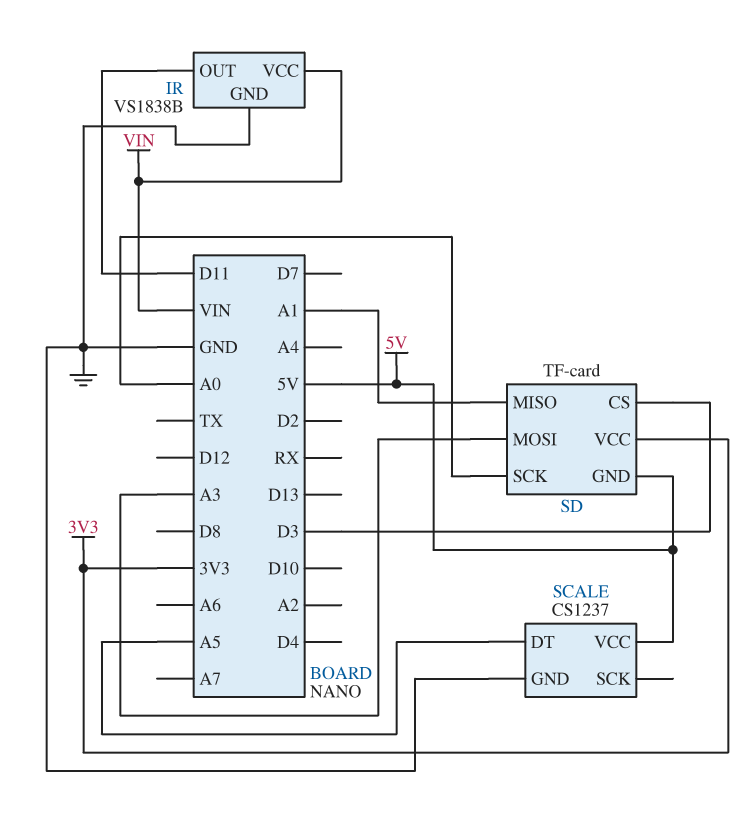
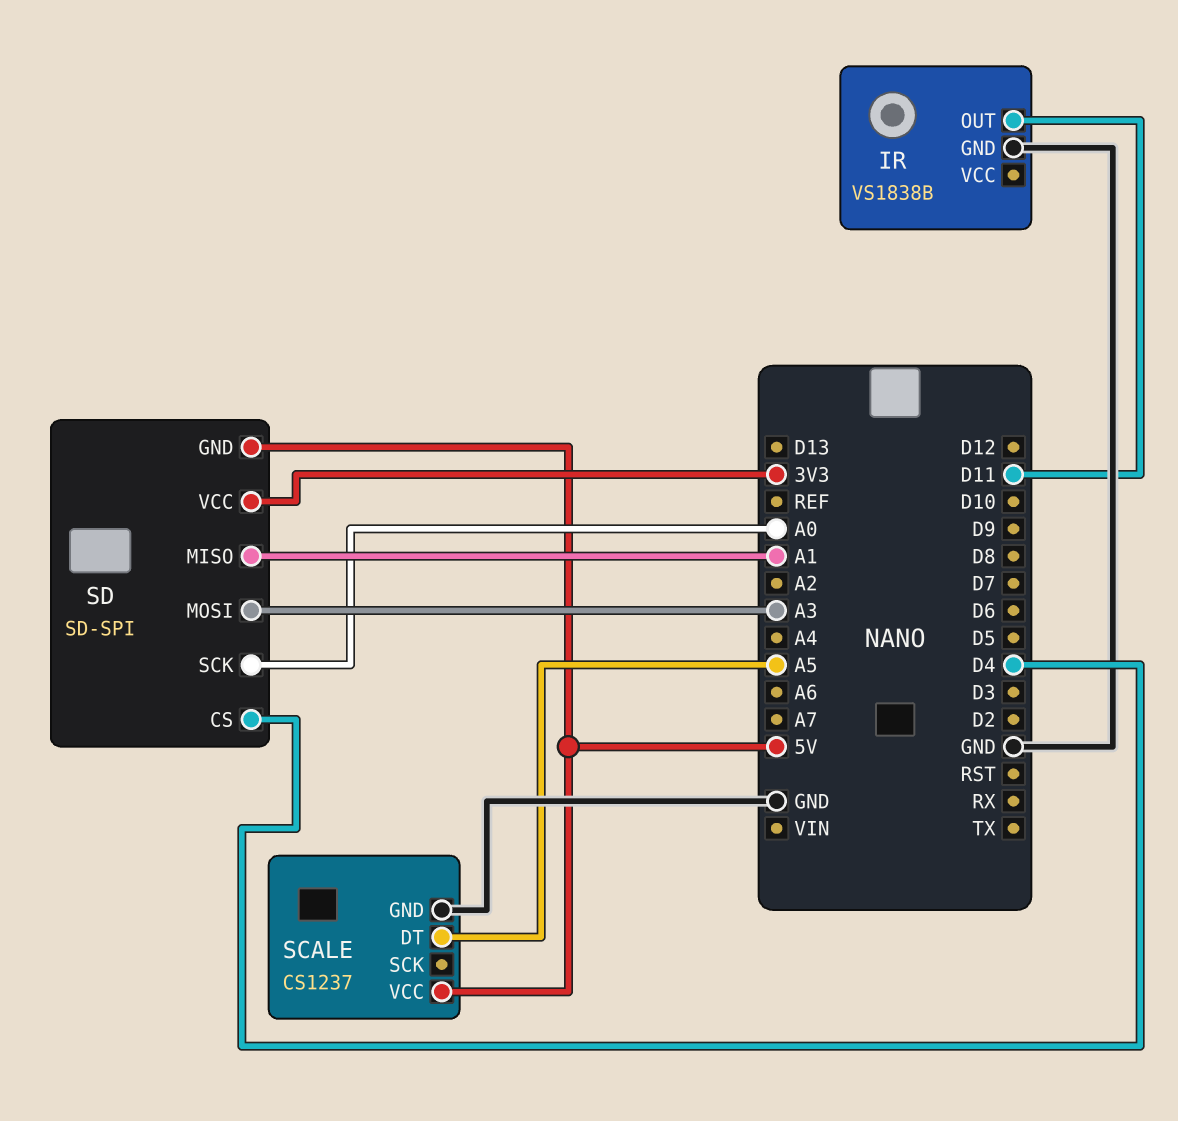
IR pin VCC: VIN -> none
SD: TF-card -> SD-SPI
SD pin CS: D3 -> D4

